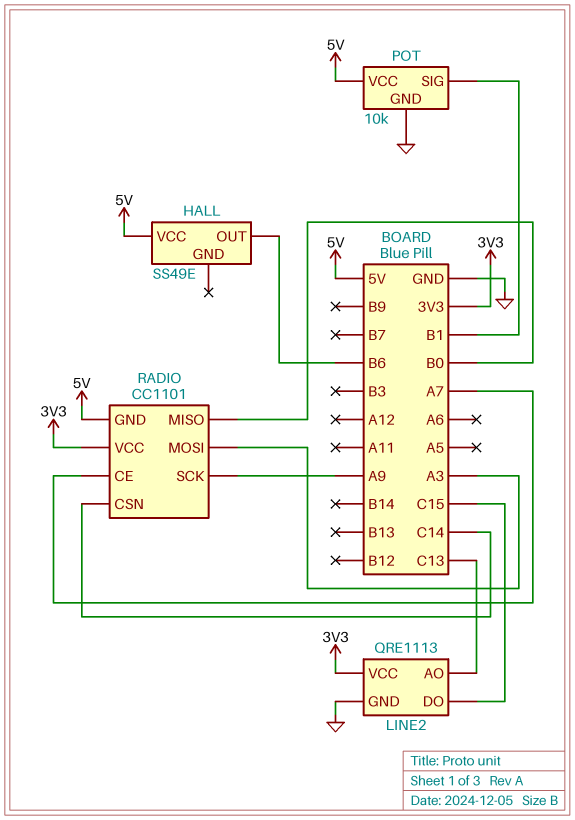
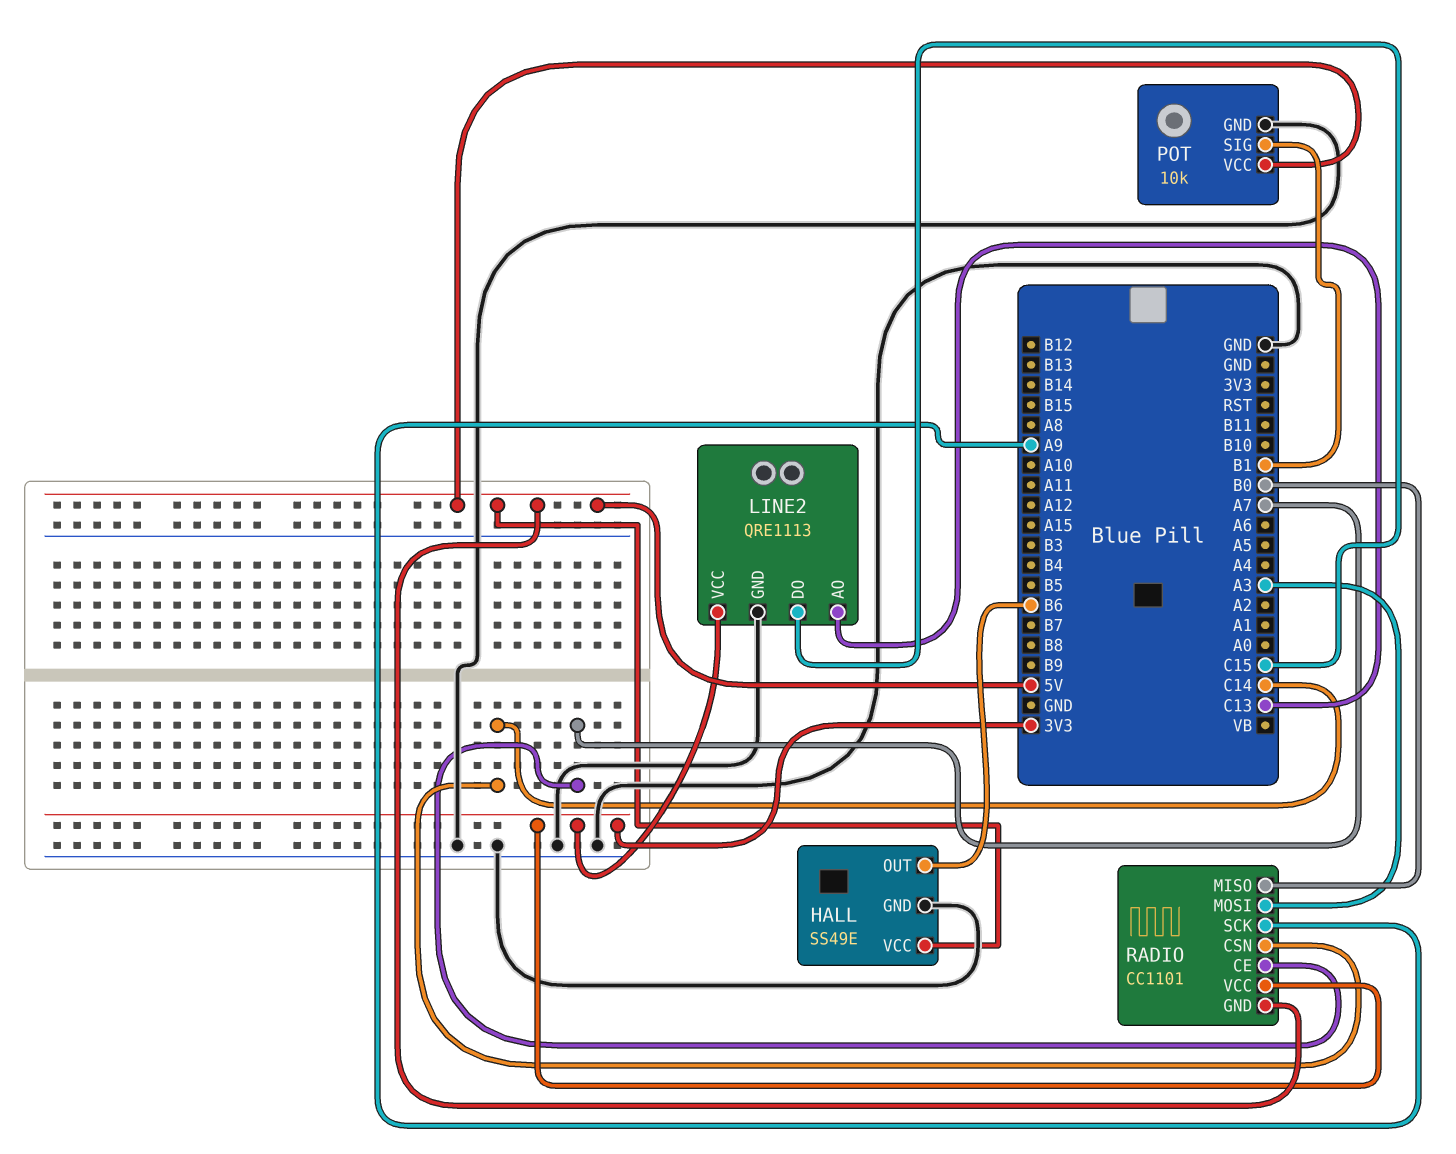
HALL pin GND: none -> GND

